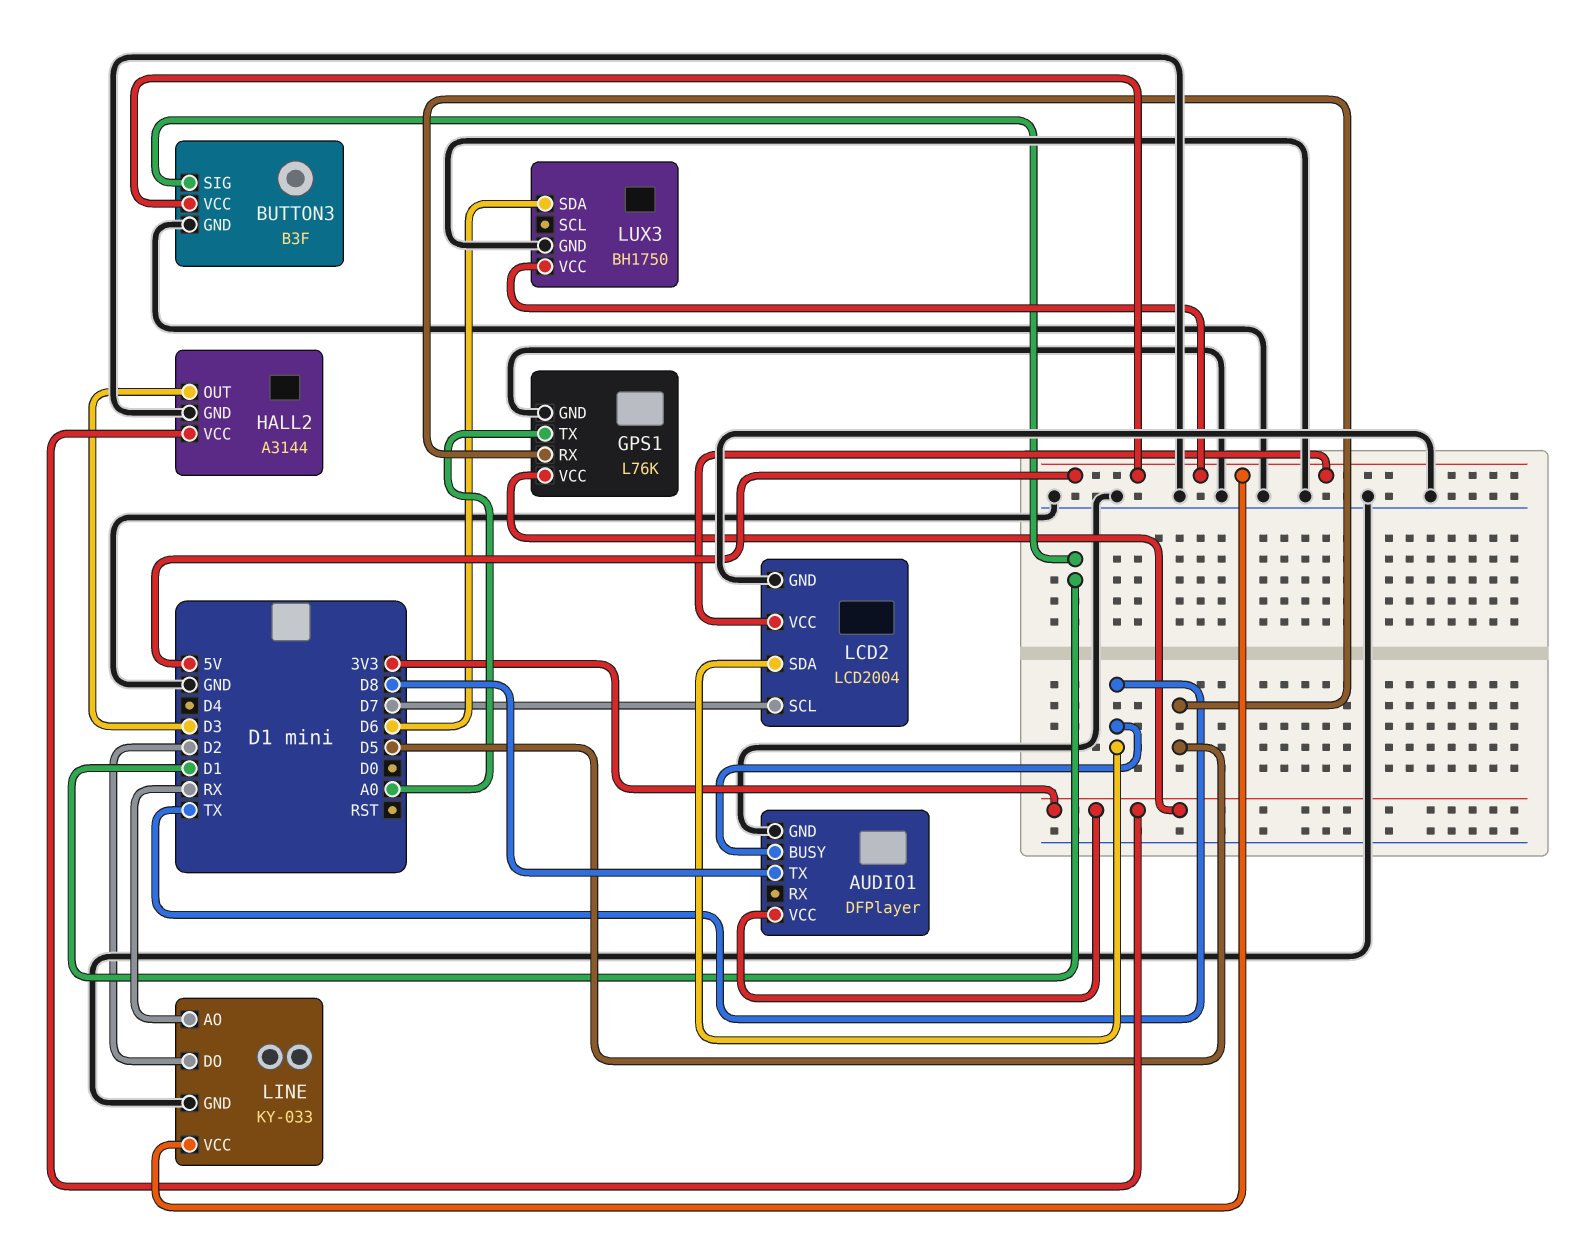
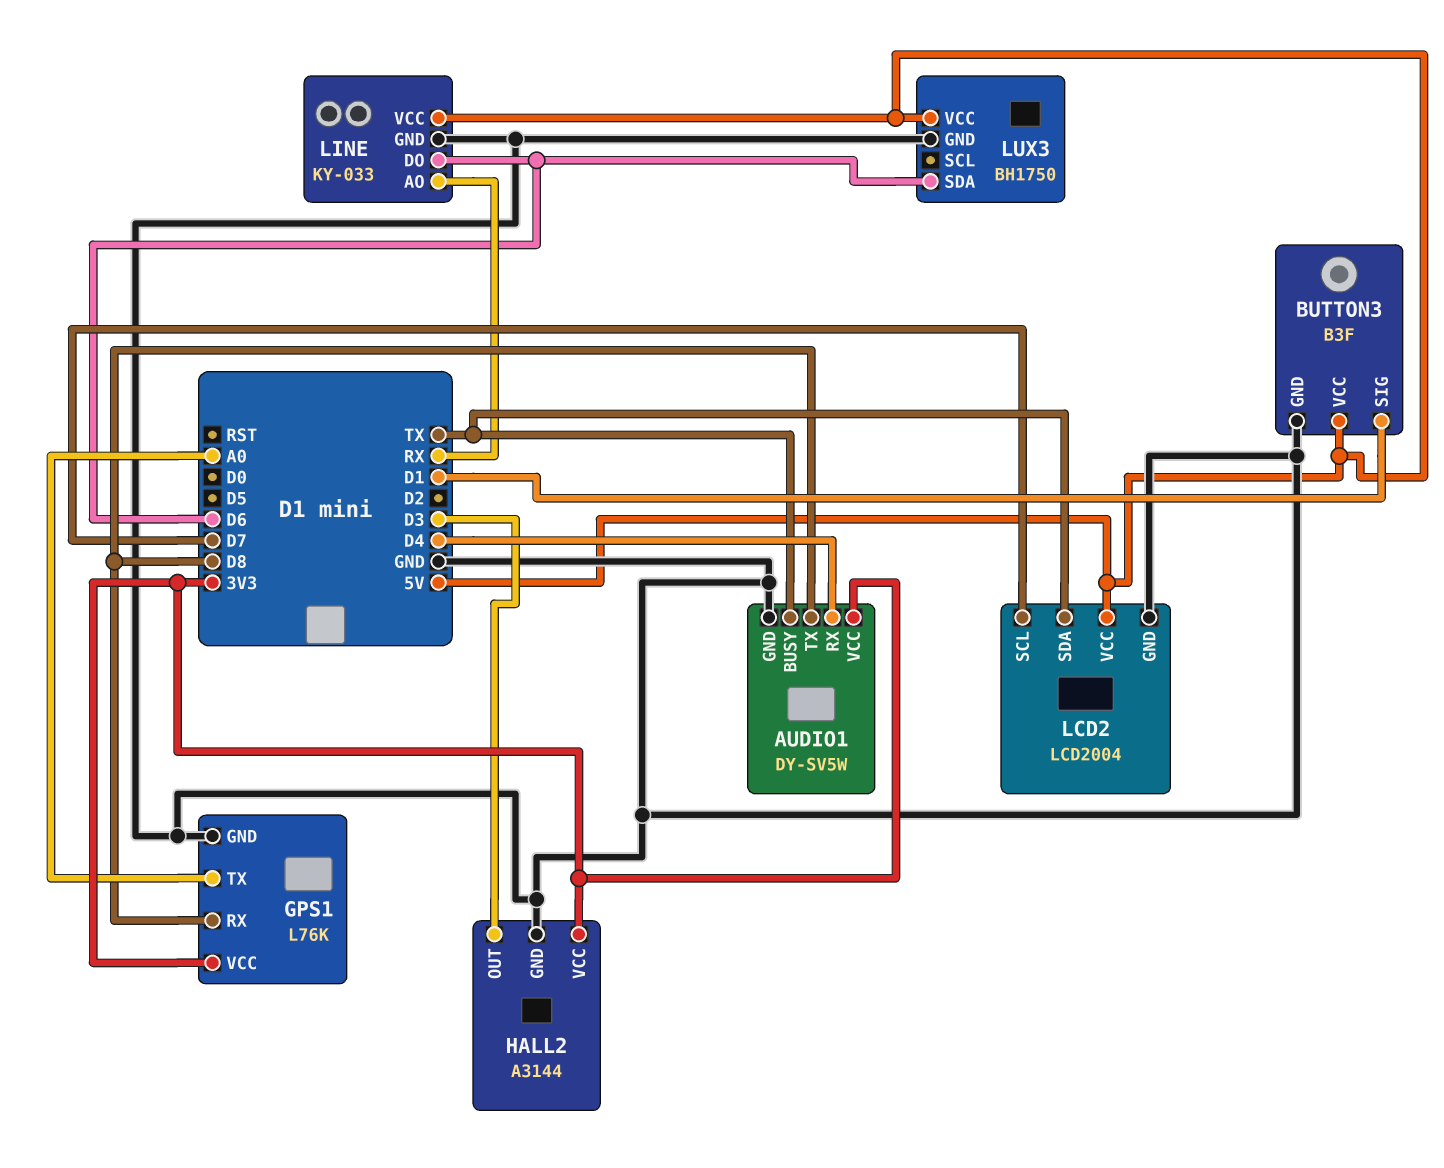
AUDIO1: DFPlayer -> DY-SV5W
AUDIO1 pin RX: none -> D4
GPS1 pin RX: D5 -> D8
LINE pin DO: D2 -> D6

